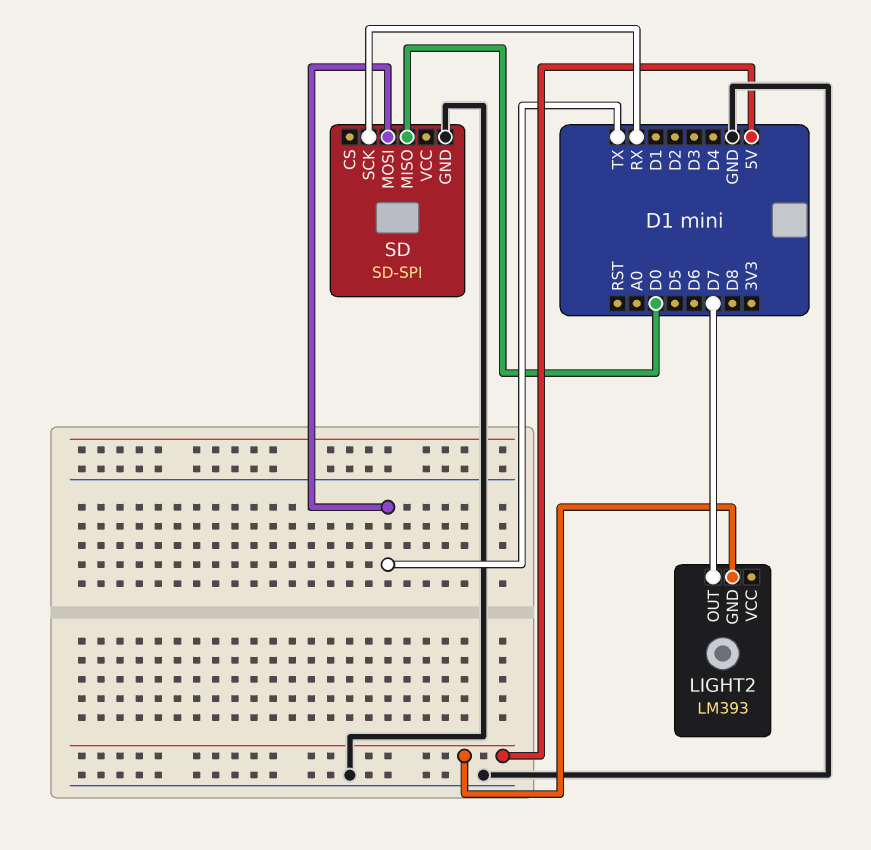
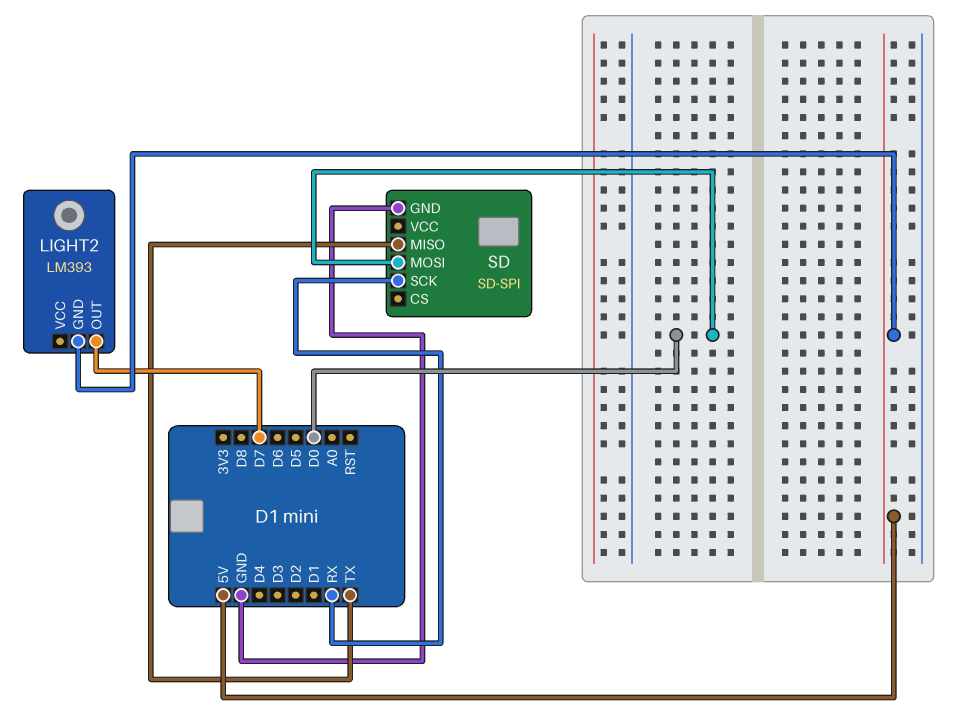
SD pin MISO: D0 -> TX
SD pin MOSI: TX -> D0

